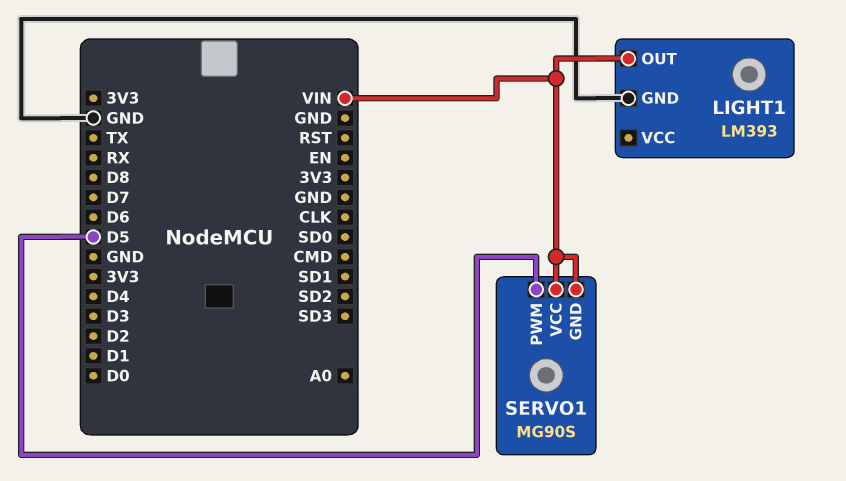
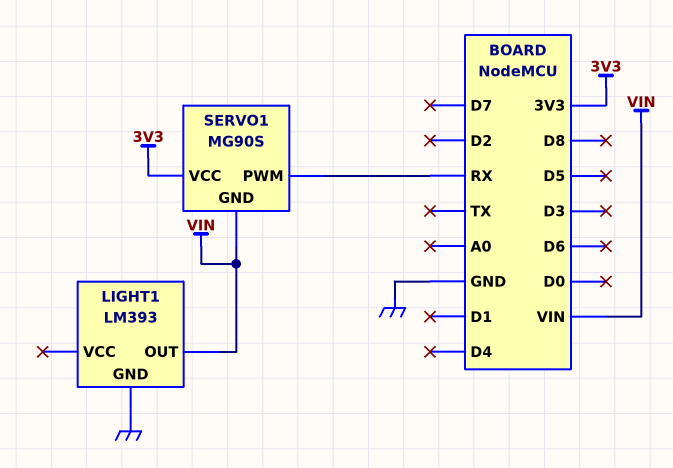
SERVO1 pin PWM: D5 -> RX
SERVO1 pin VCC: VIN -> 3V3

